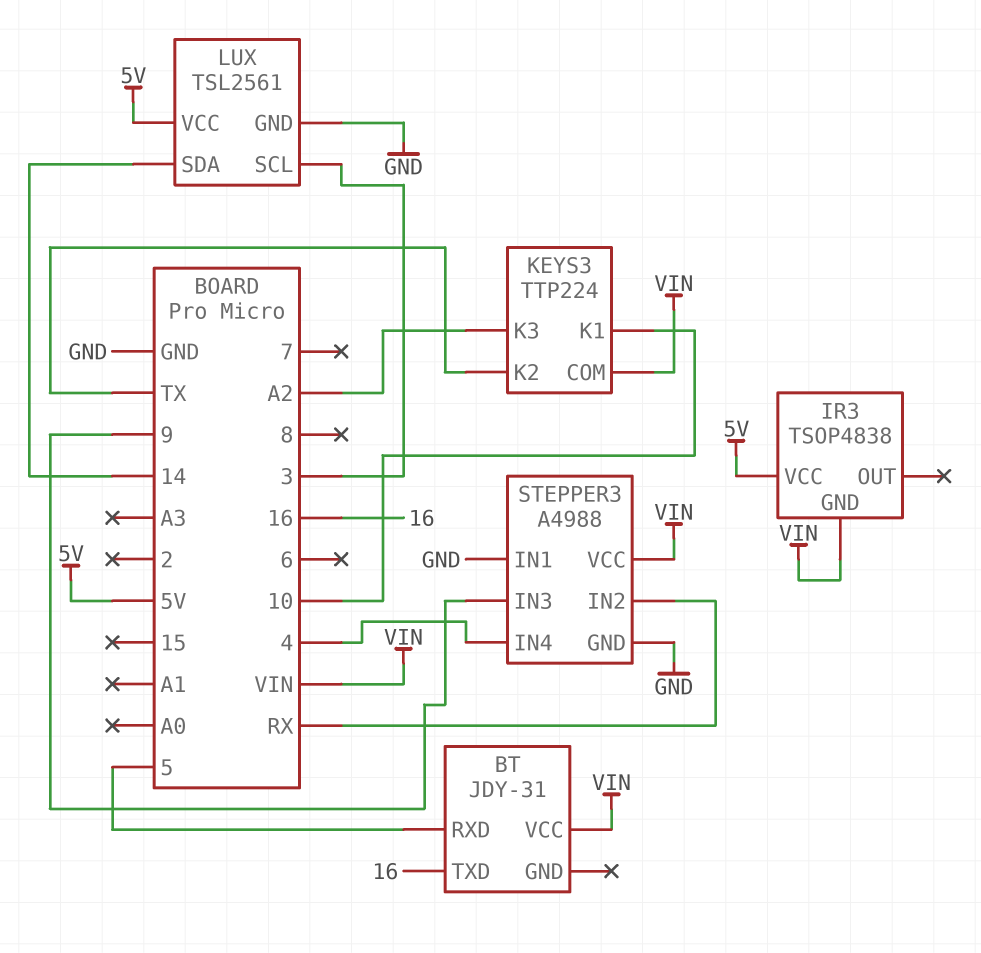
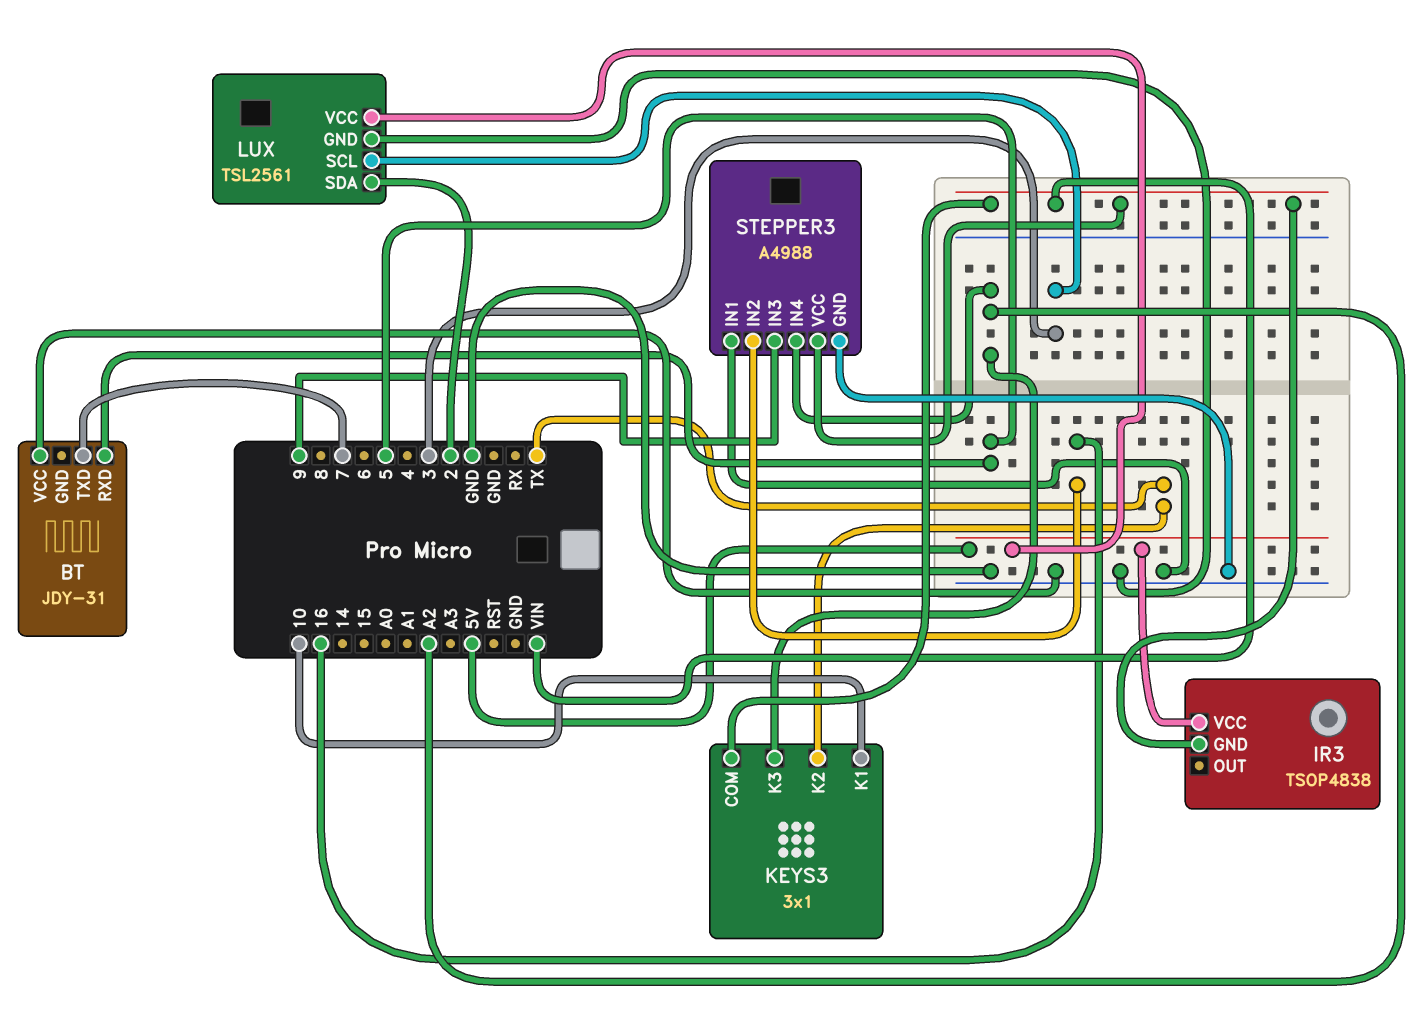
BT pin TXD: 16 -> 7
BT pin VCC: VIN -> GND
KEYS3: TTP224 -> 3x1
LUX pin SDA: 14 -> 2
STEPPER3 pin IN2: RX -> 16
STEPPER3 pin IN4: 4 -> A2

